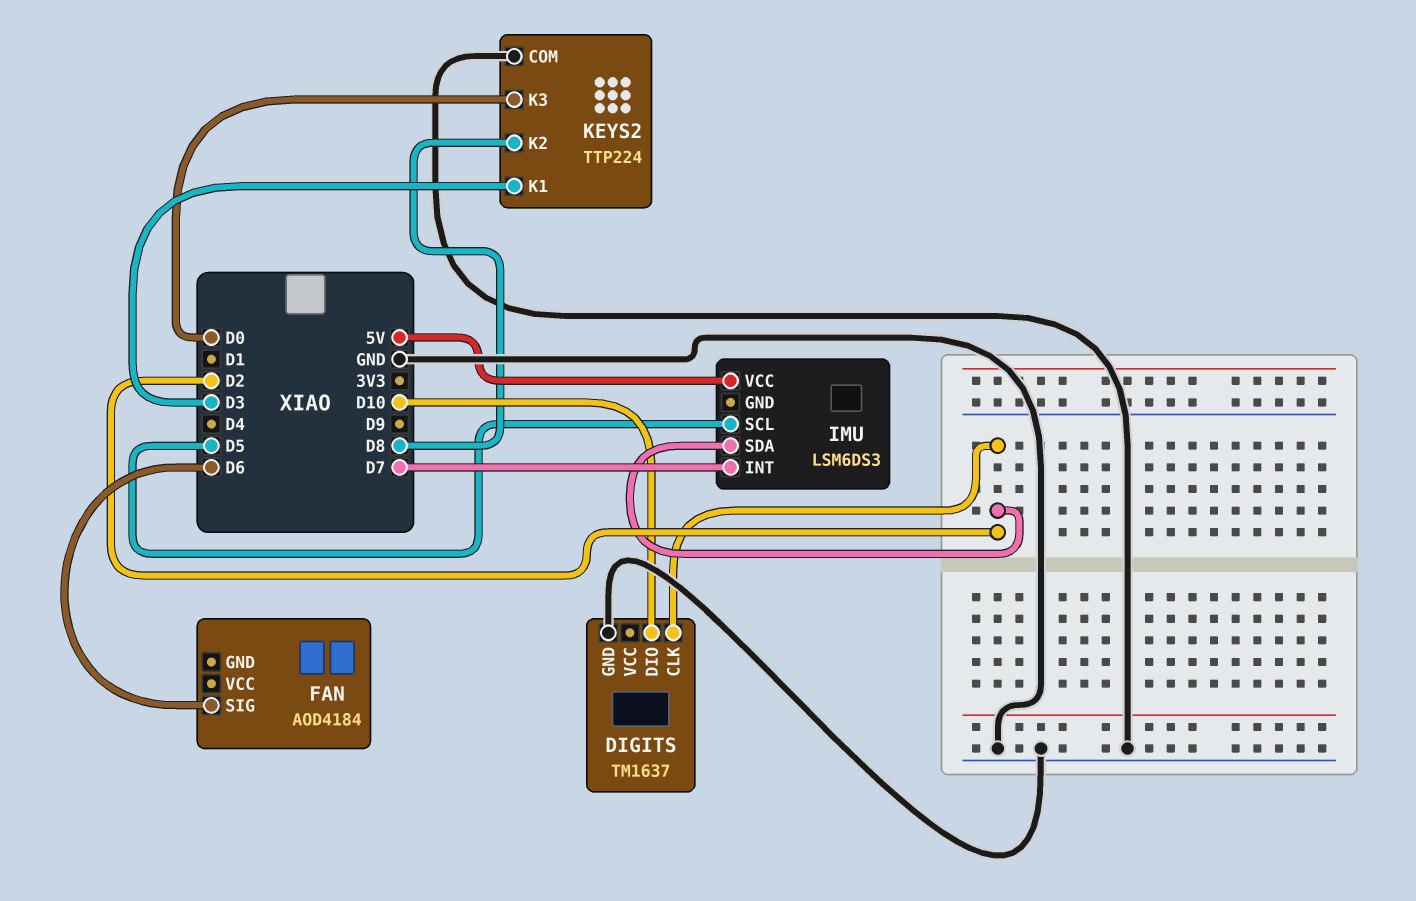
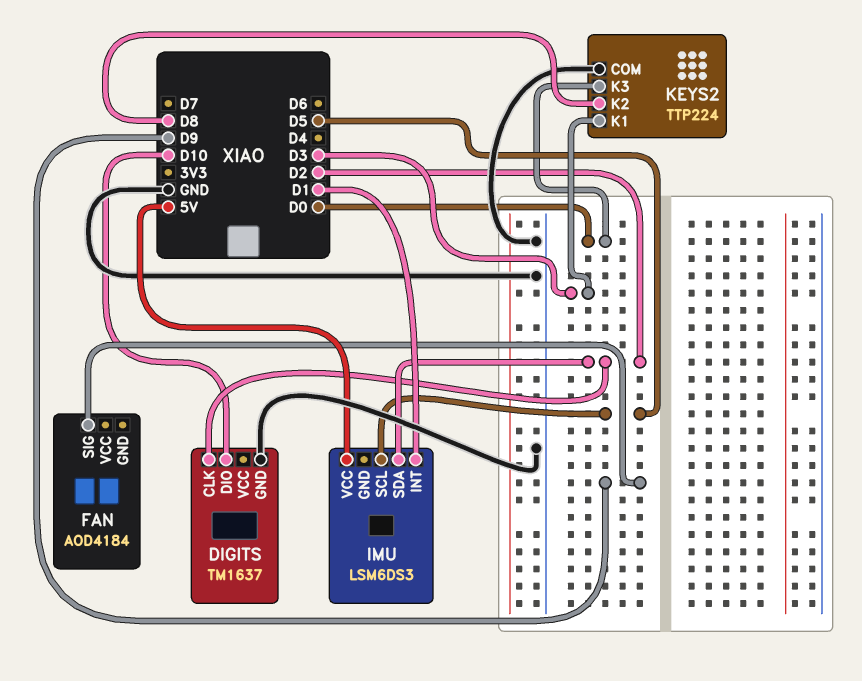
FAN pin SIG: D6 -> D9
IMU pin INT: D7 -> D1

